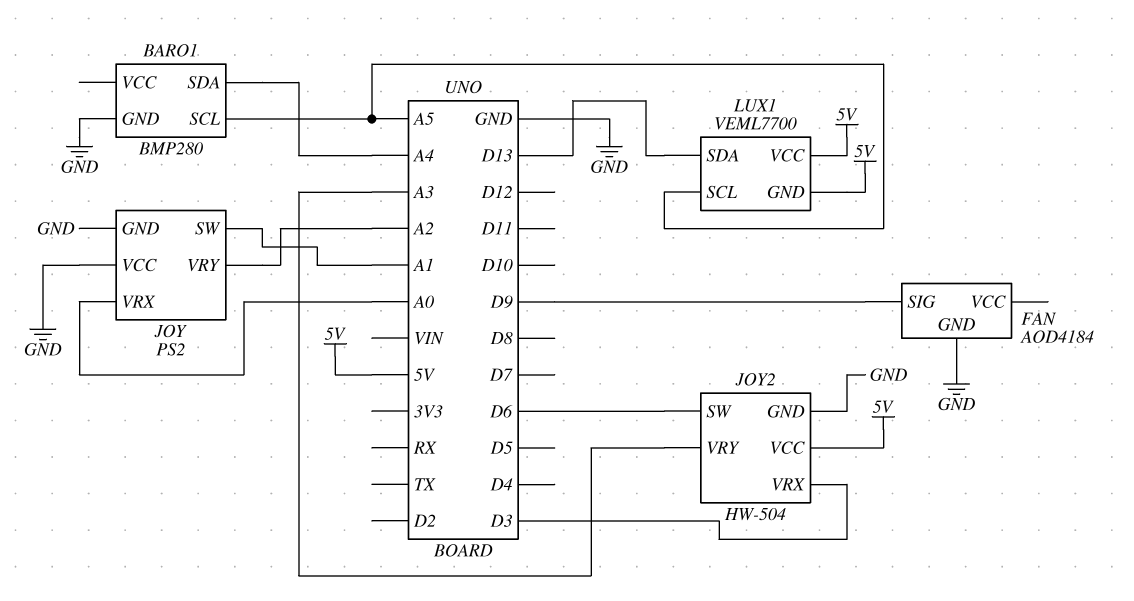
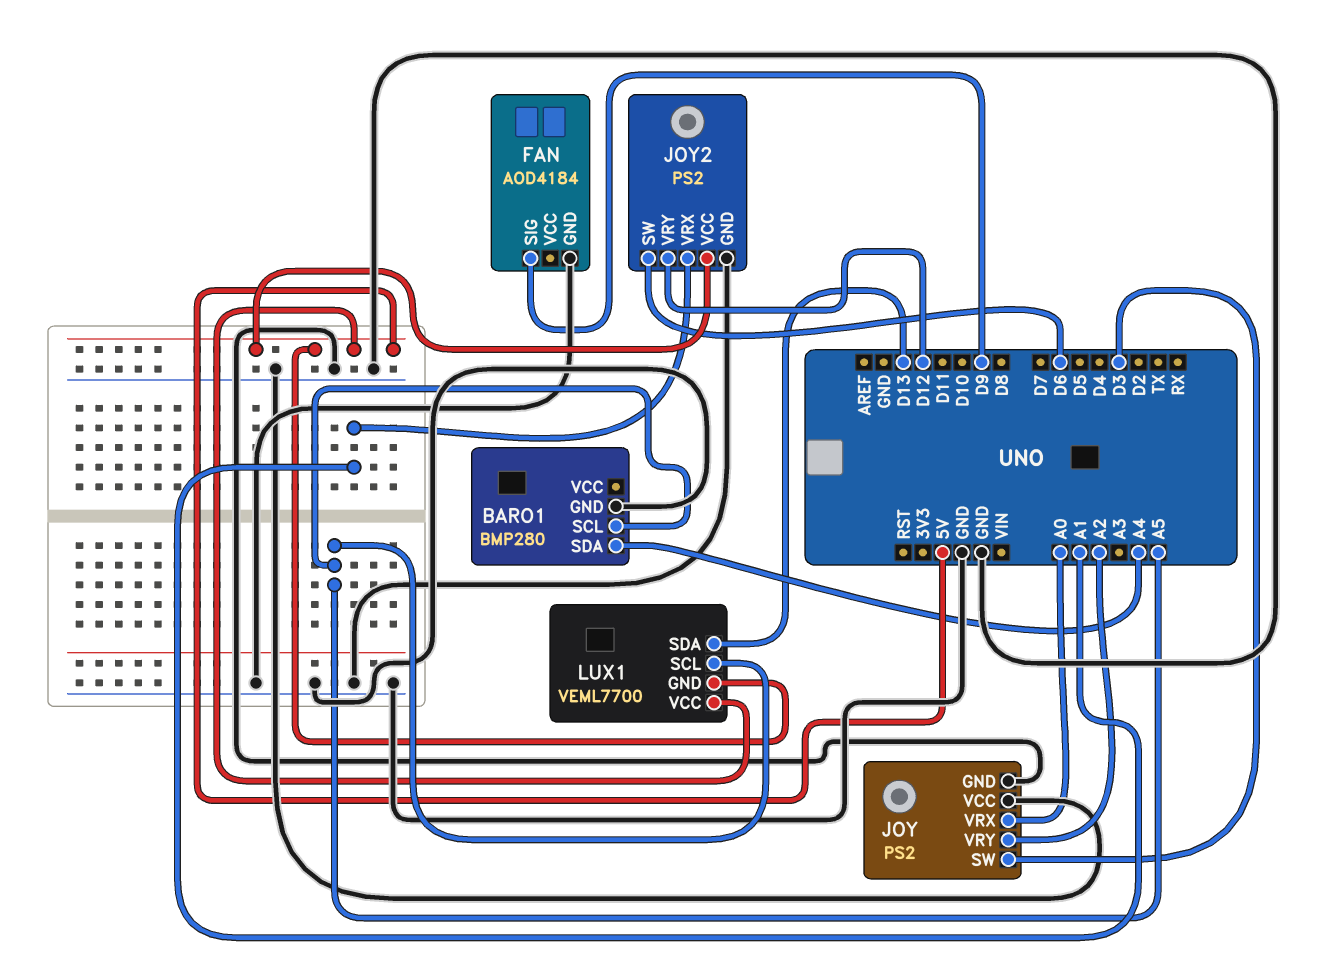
JOY pin SW: A1 -> D3
JOY2: HW-504 -> PS2
JOY2 pin VRX: D3 -> A1
JOY2 pin VRY: A3 -> D12

